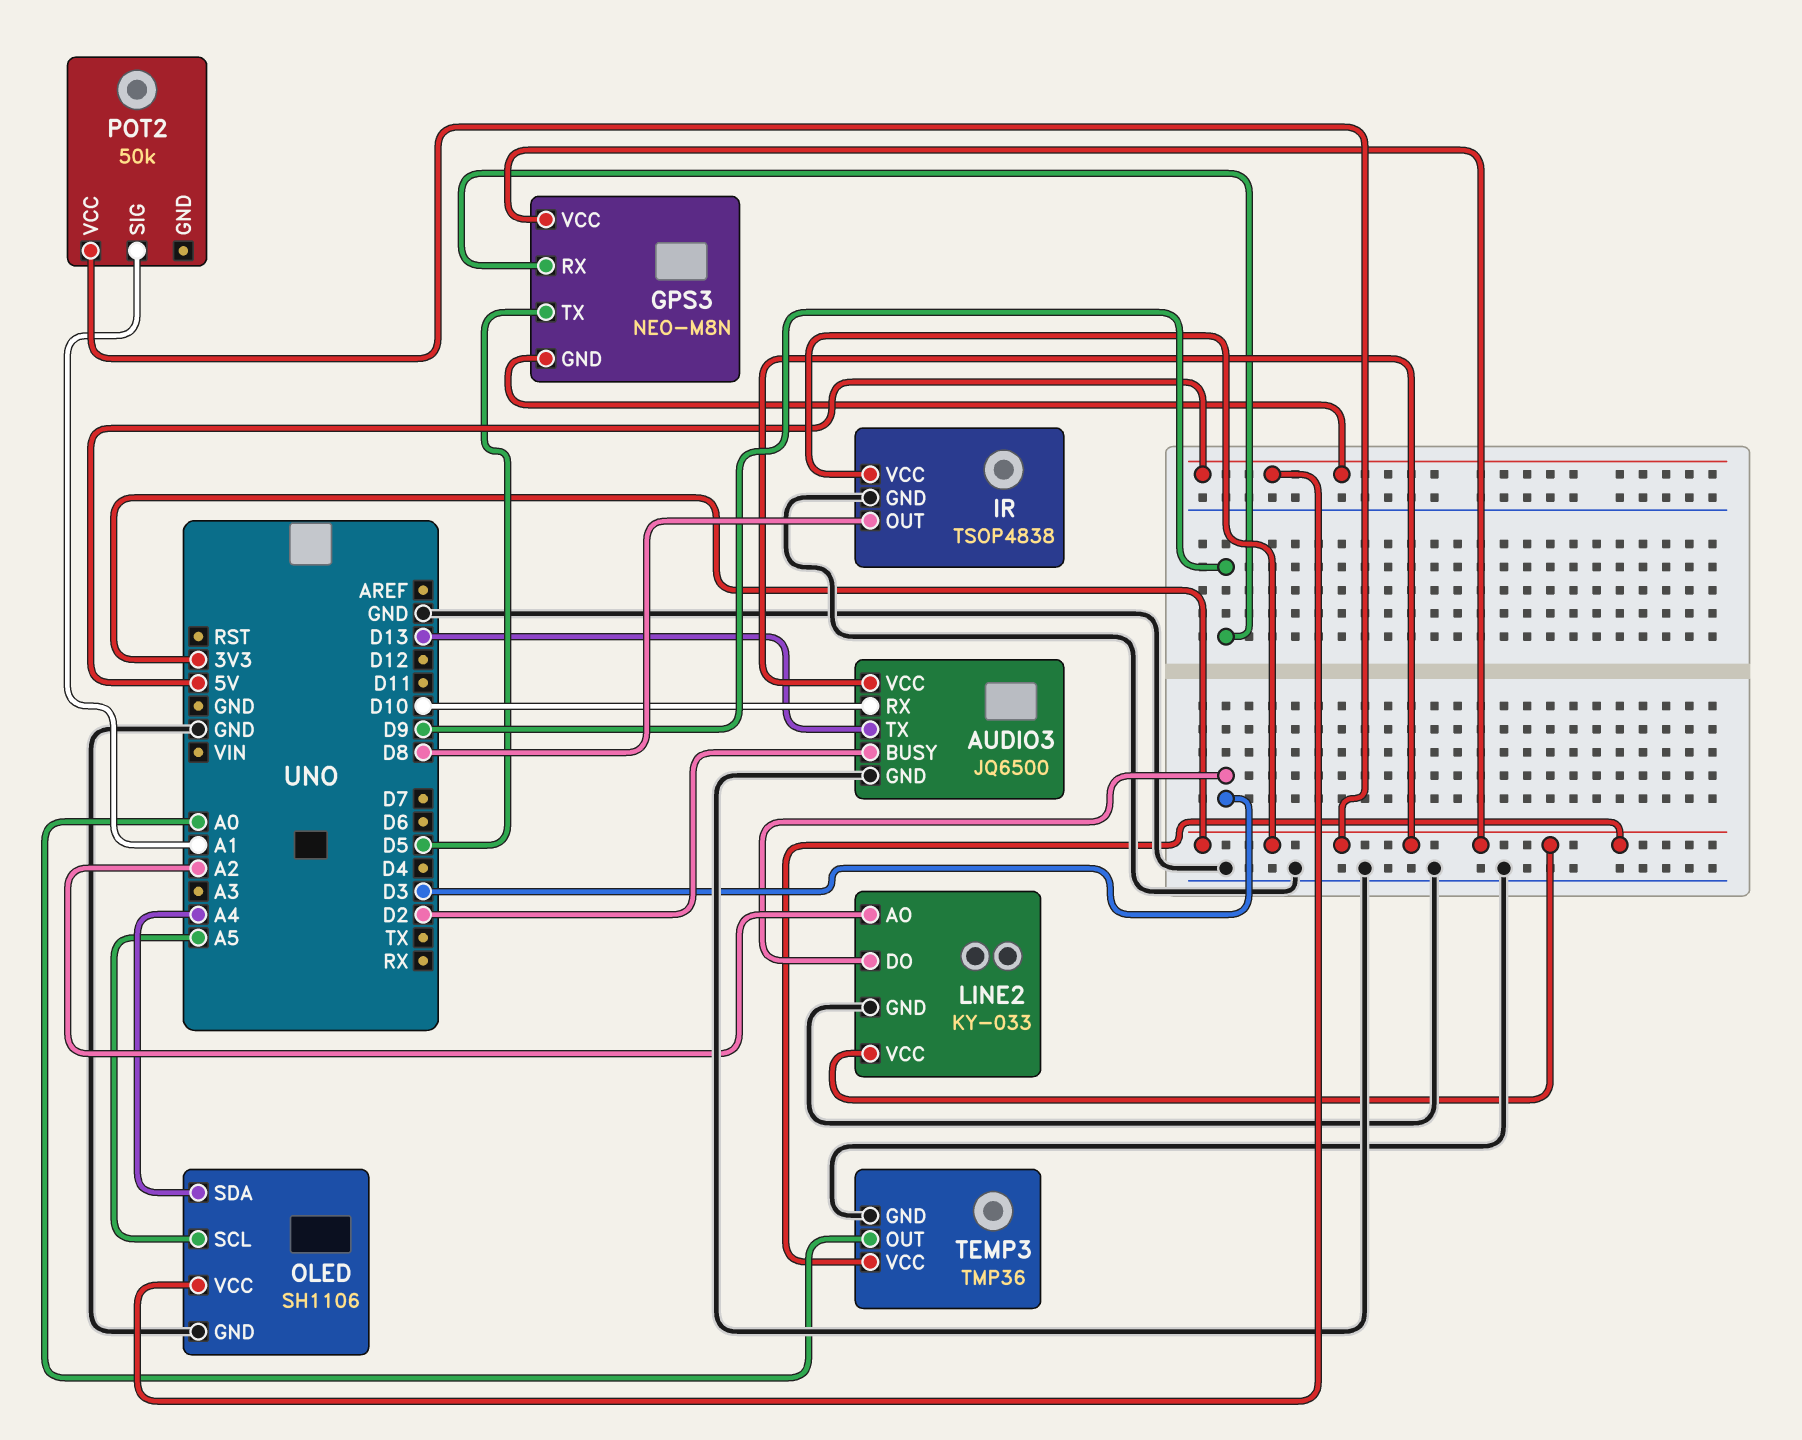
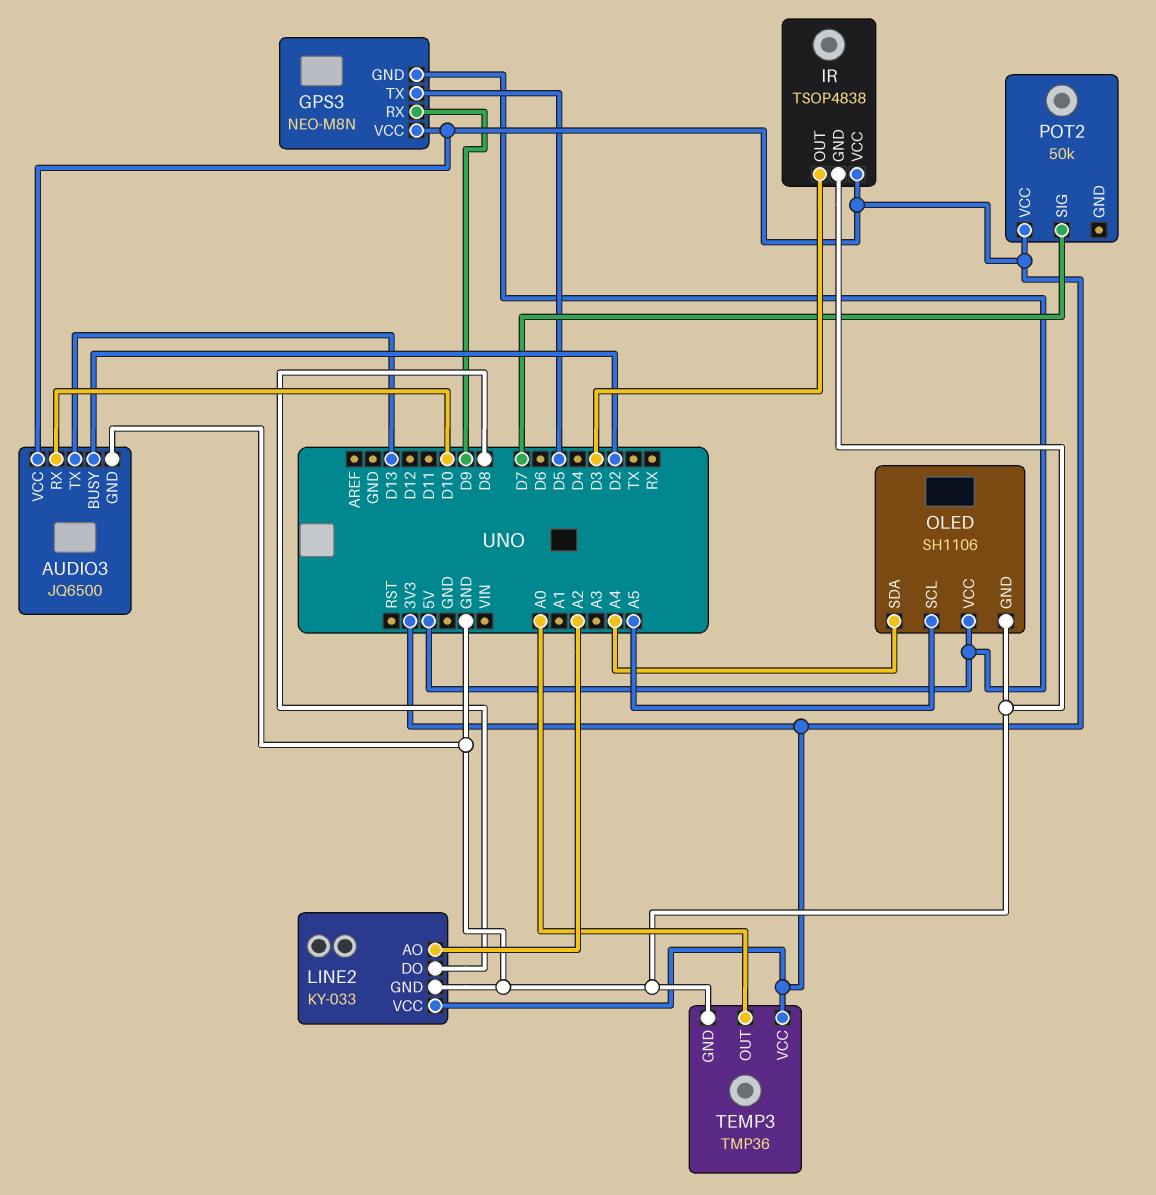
IR pin OUT: D8 -> D3
LINE2 pin DO: D3 -> D8
POT2 pin SIG: A1 -> D7

